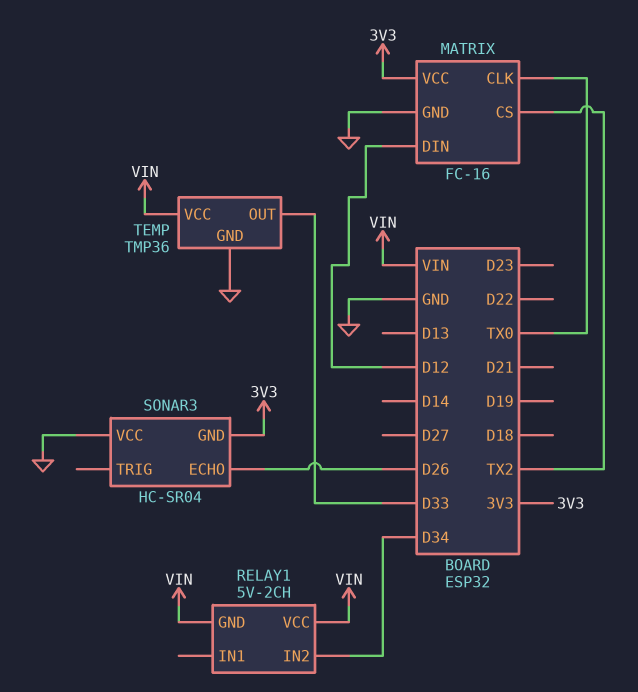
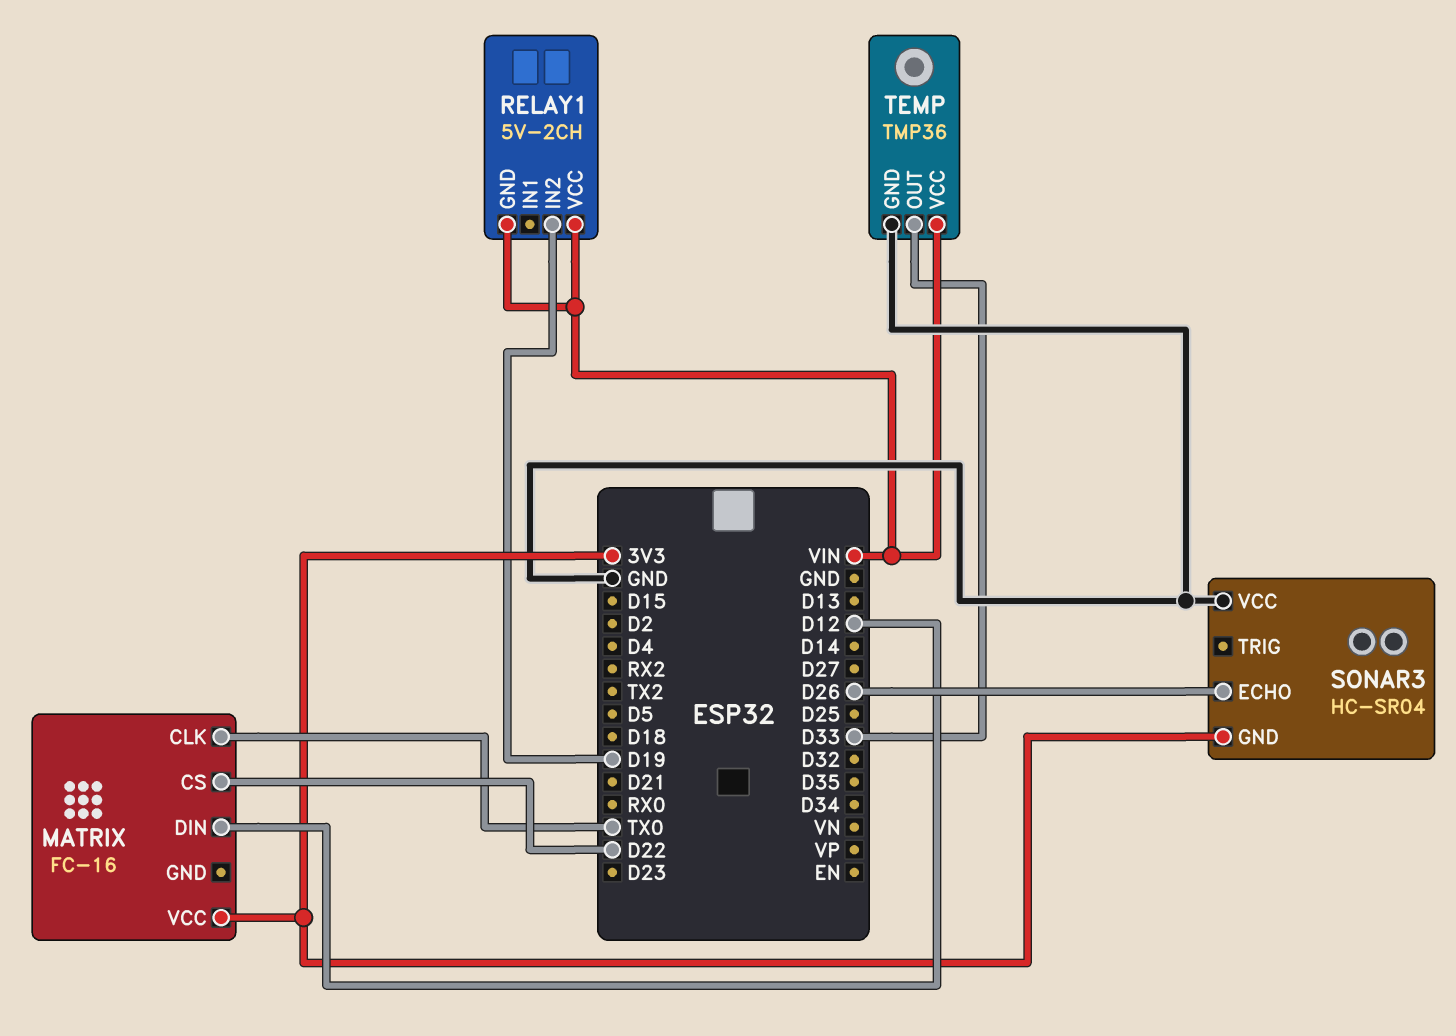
MATRIX pin CS: TX2 -> D22
MATRIX pin GND: GND -> none
RELAY1 pin IN2: D34 -> D19

